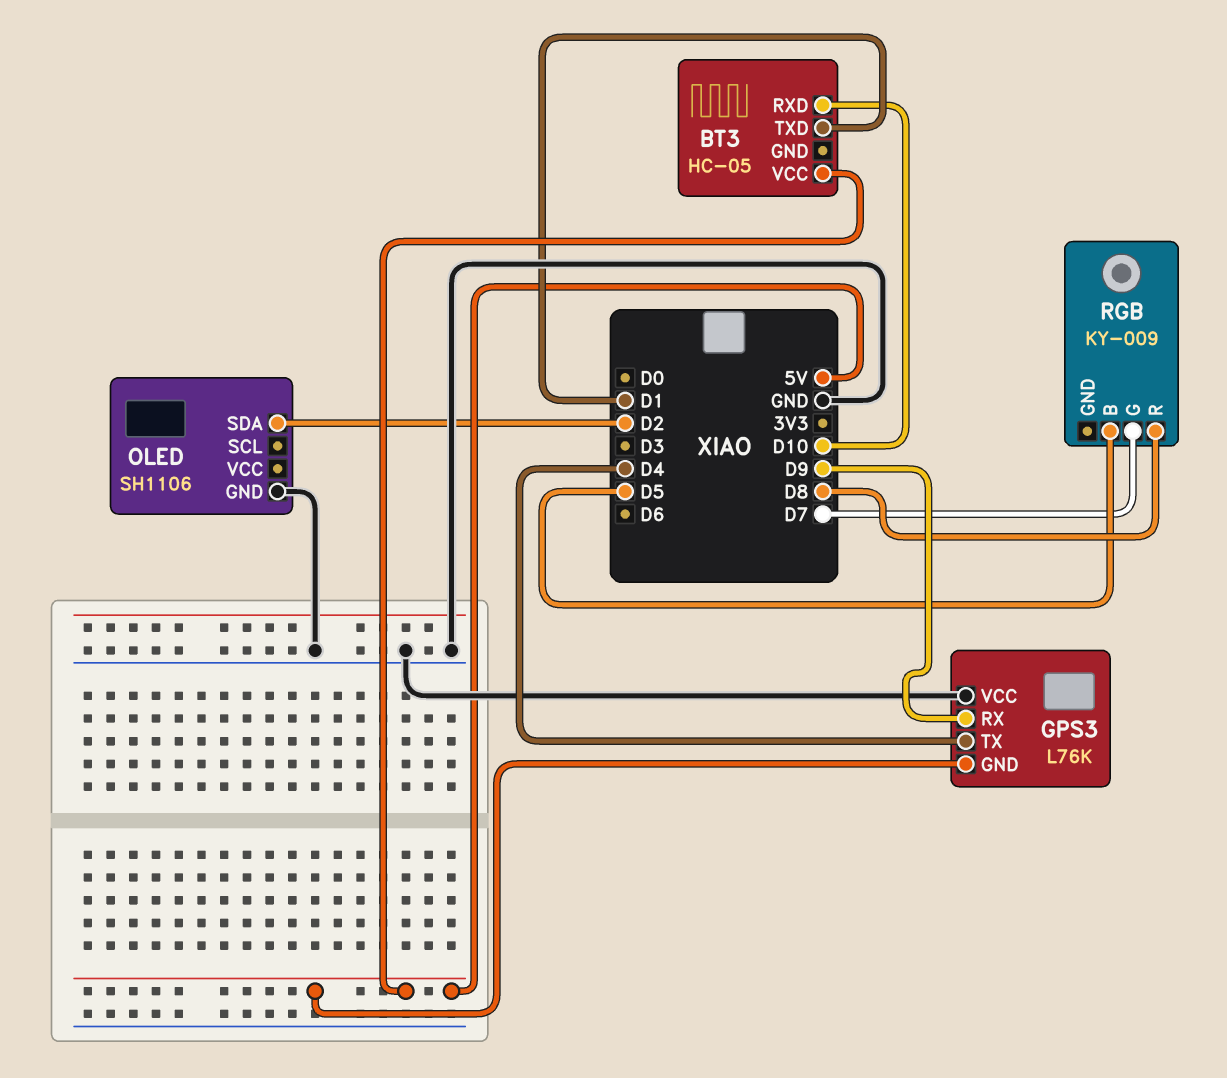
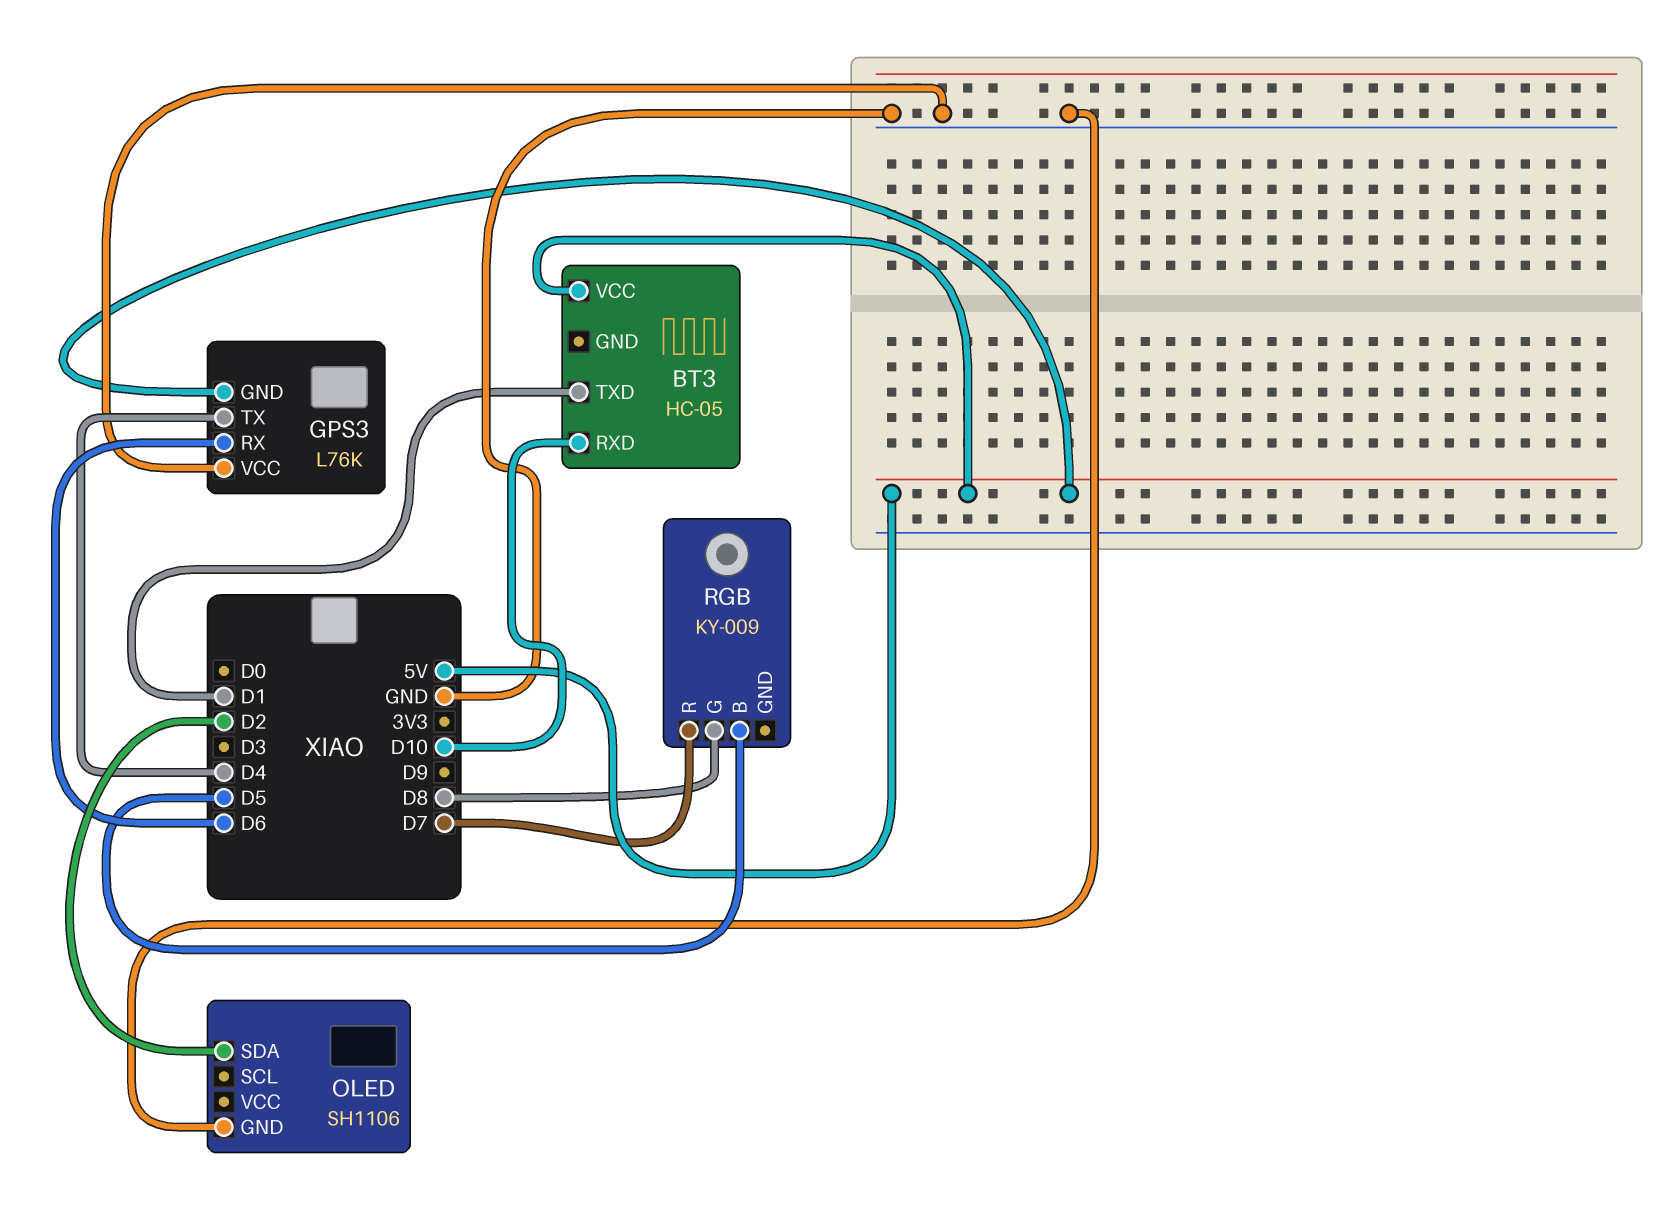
GPS3 pin RX: D9 -> D6
RGB pin G: D7 -> D8
RGB pin R: D8 -> D7

